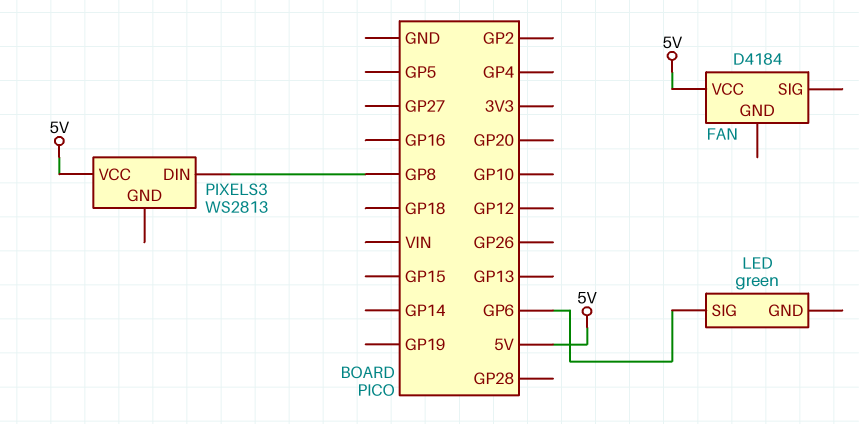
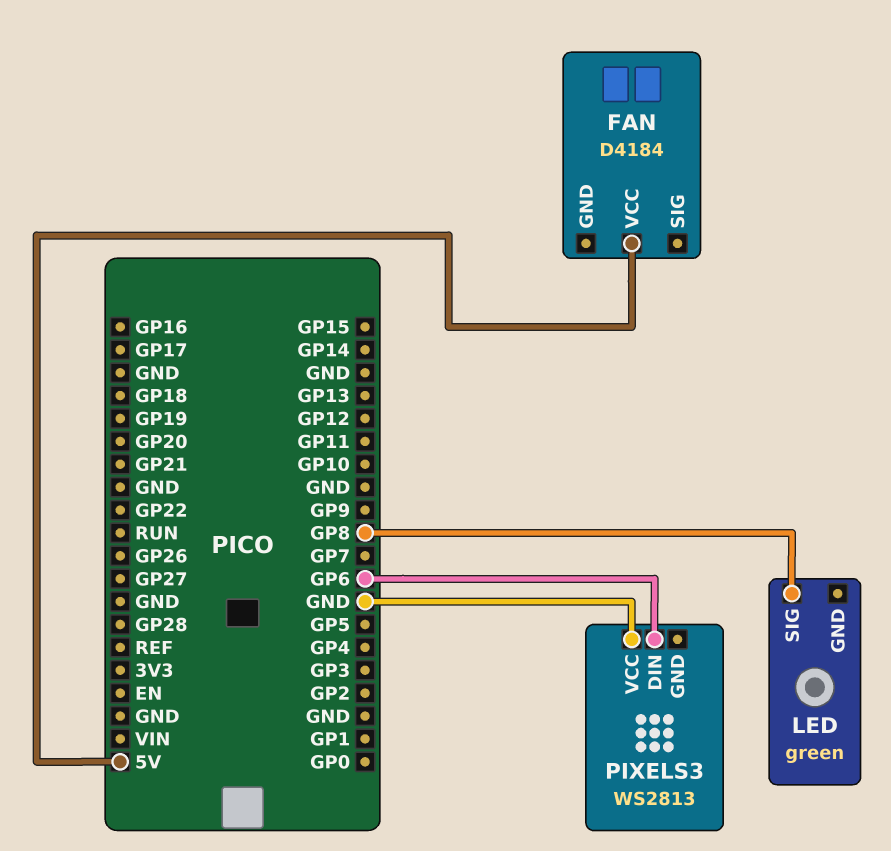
LED pin SIG: GP6 -> GP8
PIXELS3 pin DIN: GP8 -> GP6
PIXELS3 pin VCC: 5V -> GND

